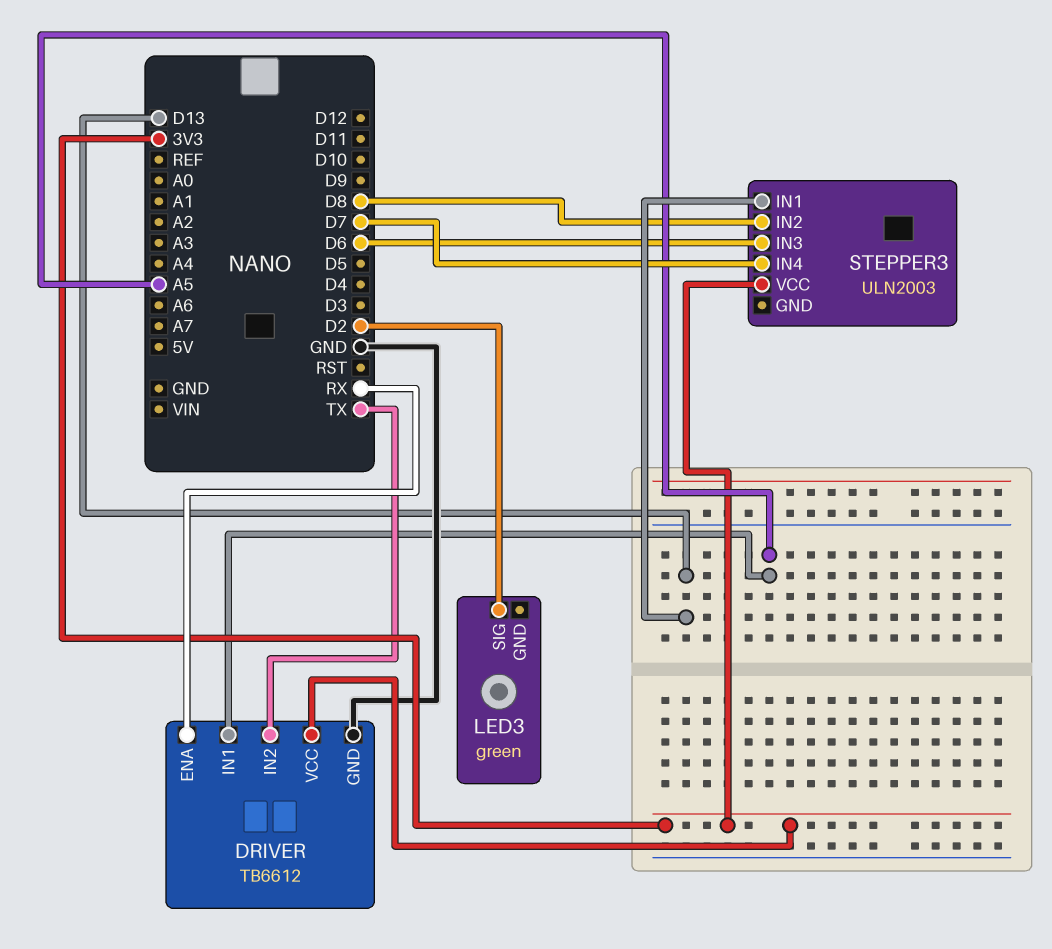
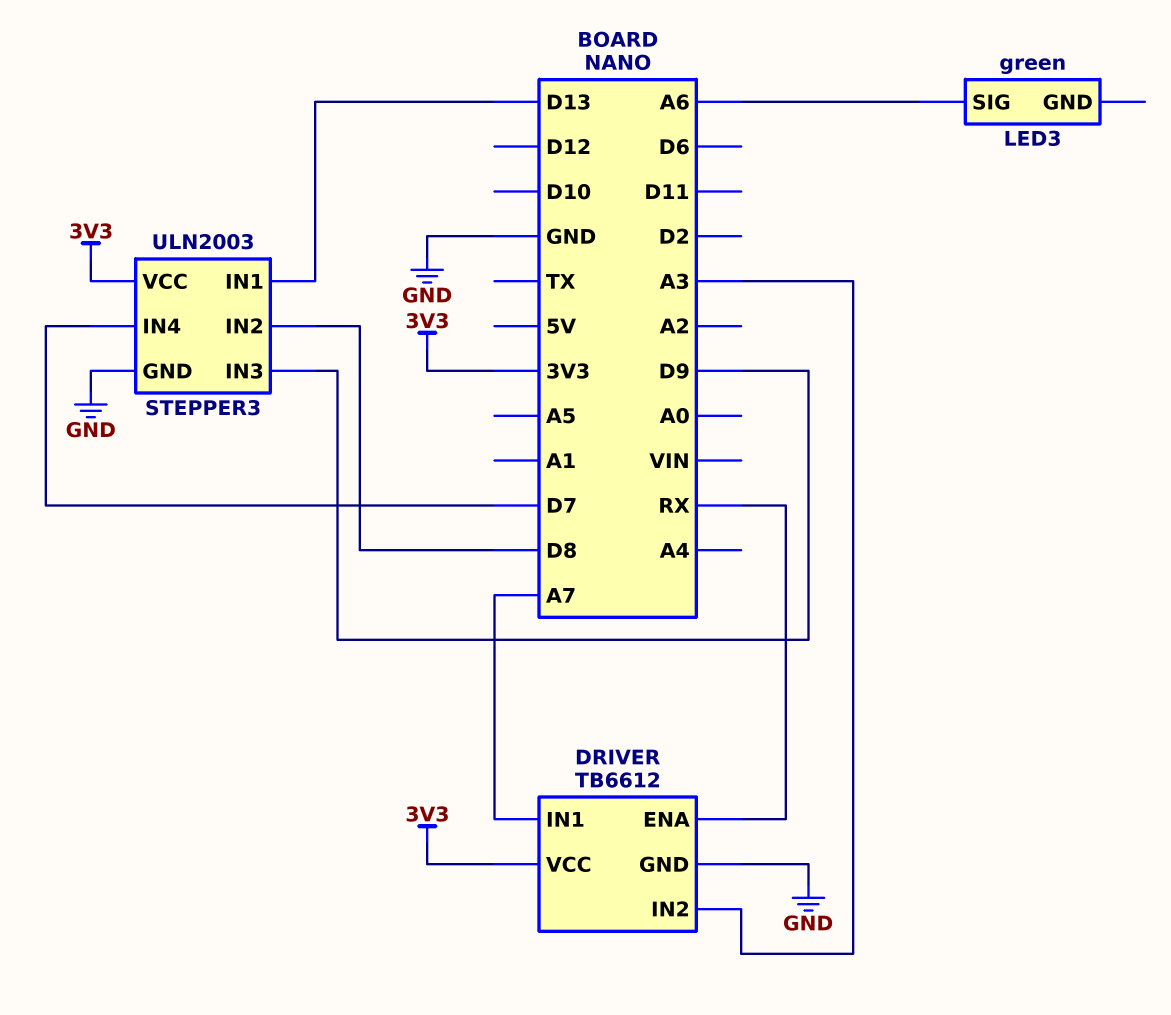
DRIVER pin IN1: A5 -> A7
DRIVER pin IN2: TX -> A3
LED3 pin SIG: D2 -> A6
STEPPER3 pin GND: none -> GND
STEPPER3 pin IN3: D6 -> D9

